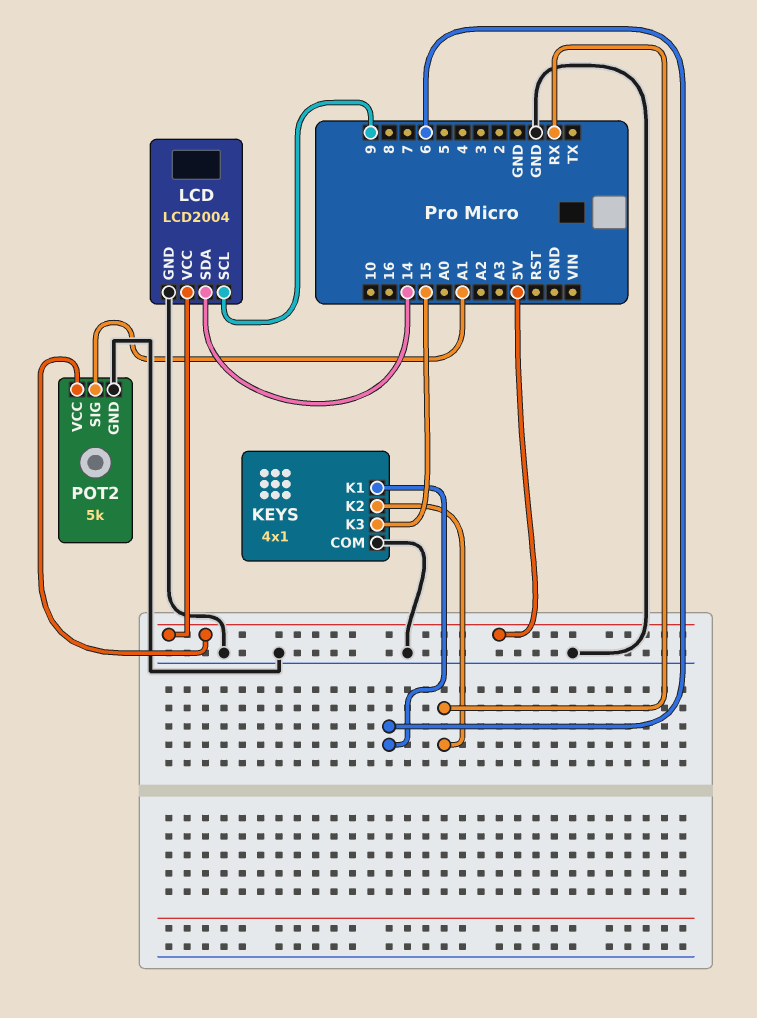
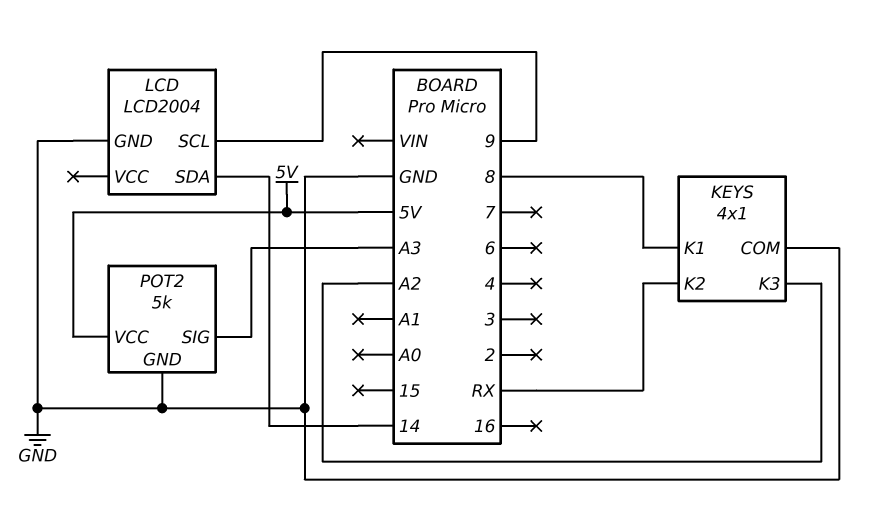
KEYS pin K1: 6 -> 8
KEYS pin K3: 15 -> A2
LCD pin VCC: 5V -> none
POT2 pin SIG: A1 -> A3

